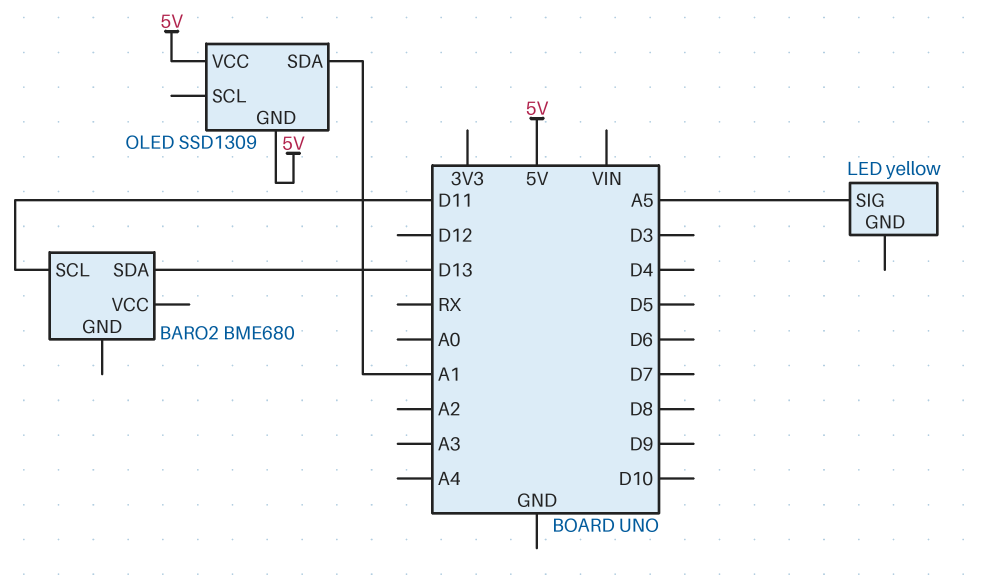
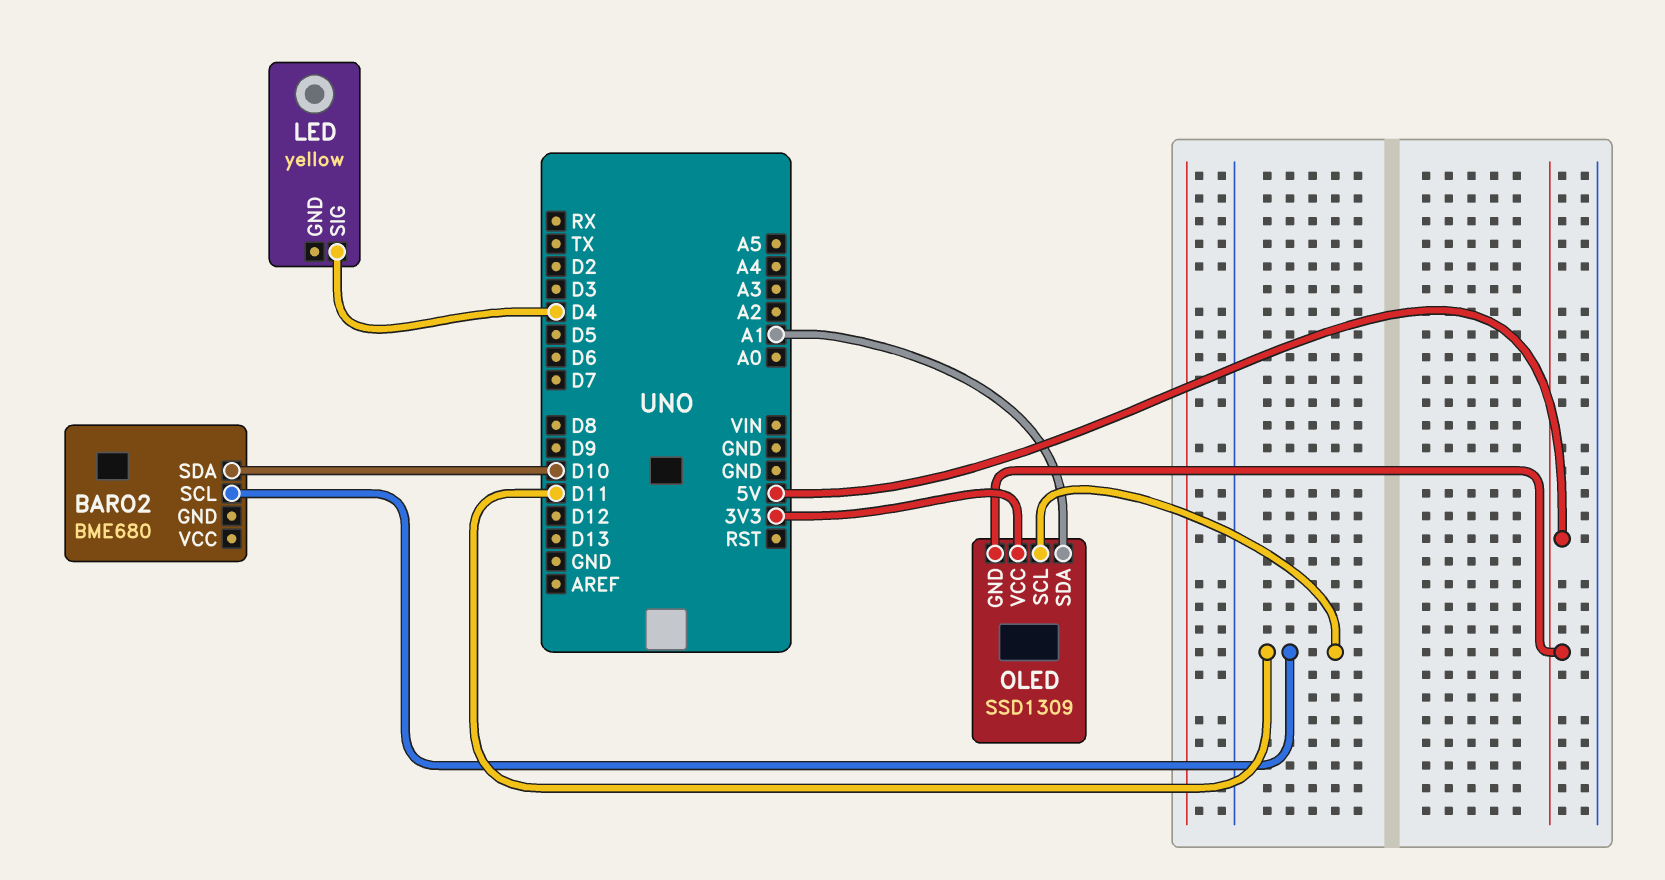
BARO2 pin SDA: D13 -> D10
LED pin SIG: A5 -> D4
OLED pin SCL: none -> D11
OLED pin VCC: 5V -> 3V3

